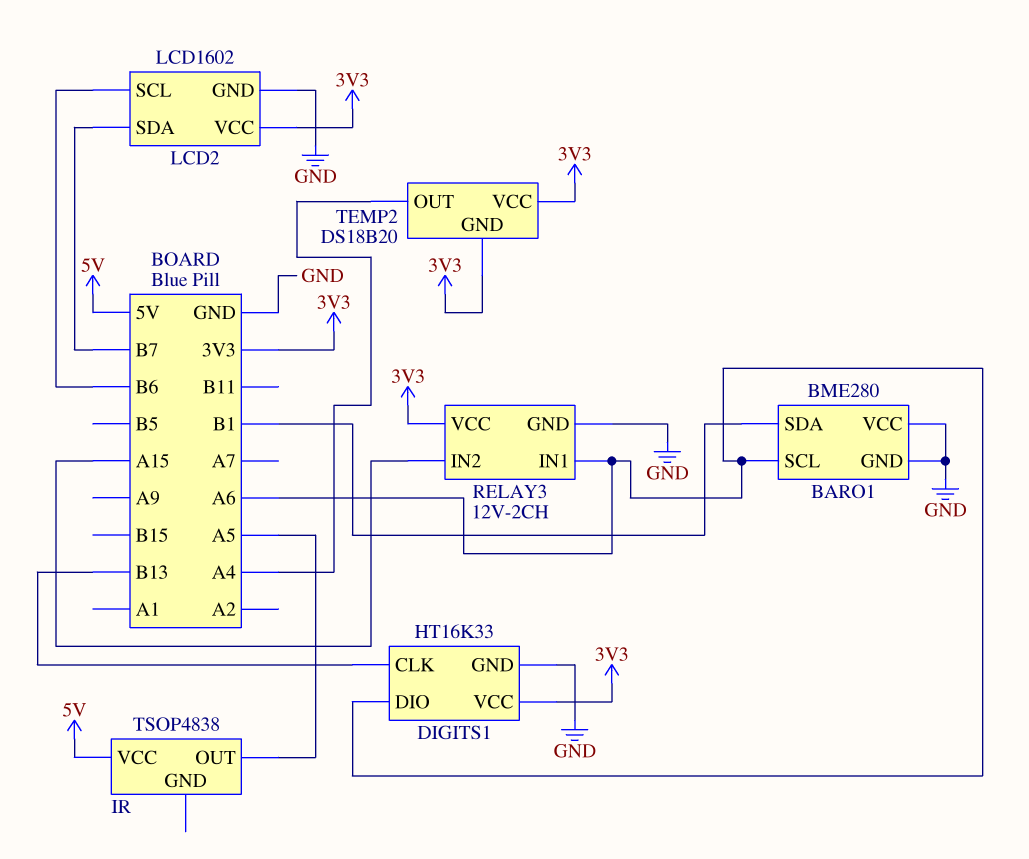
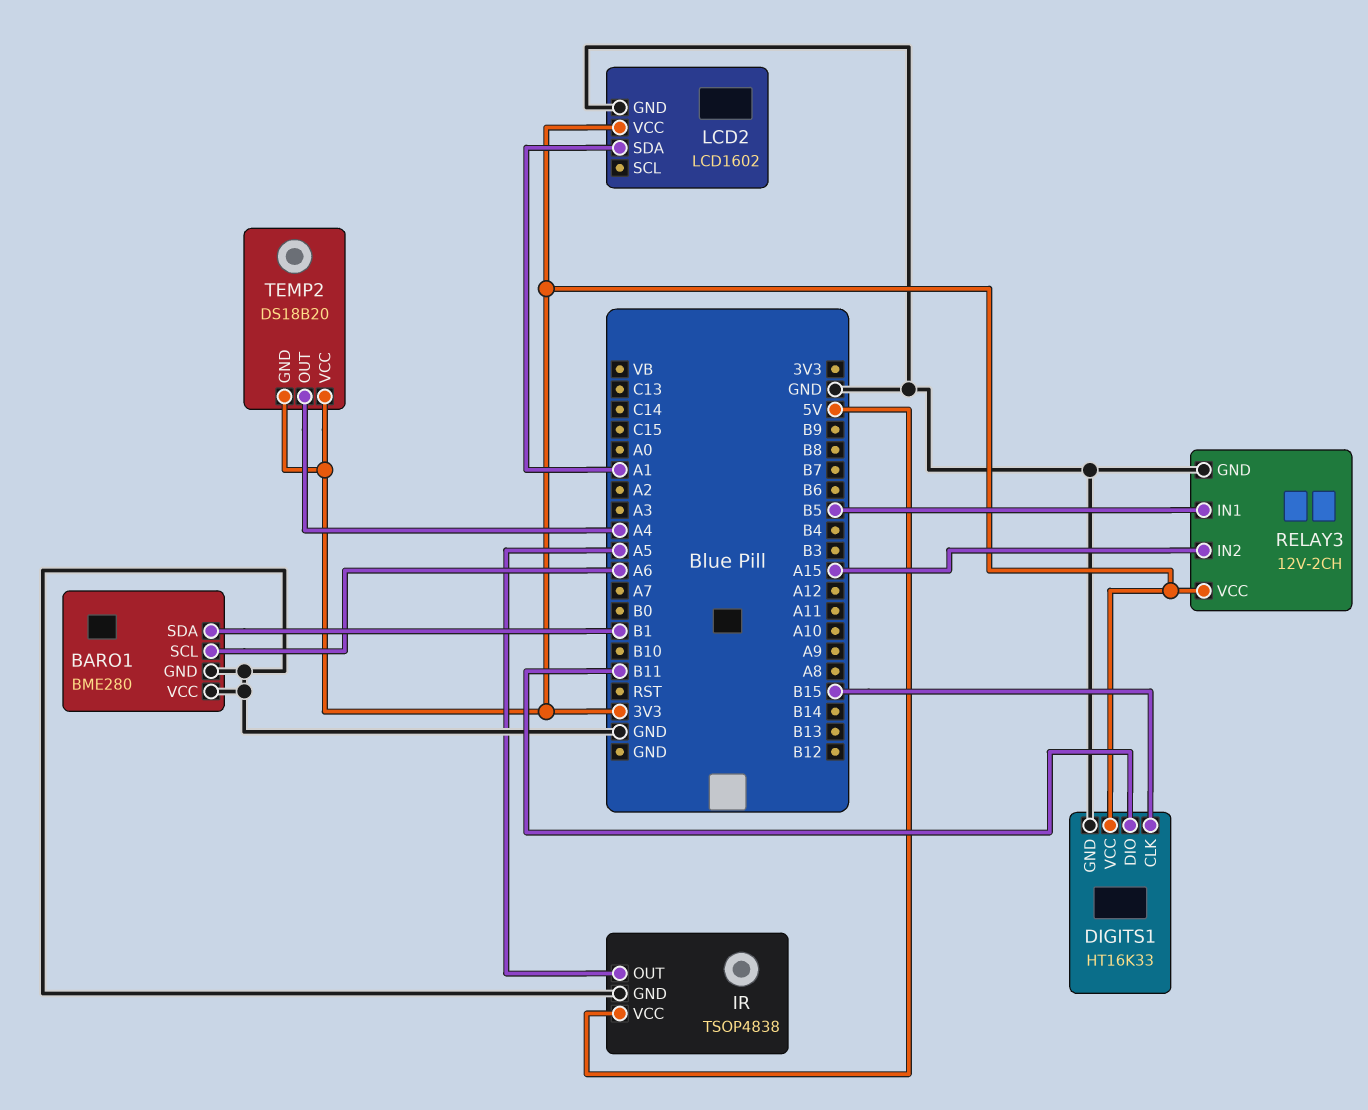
DIGITS1 pin CLK: B13 -> B15
DIGITS1 pin DIO: A6 -> B11
IR pin GND: none -> GND
LCD2 pin SCL: B6 -> none
LCD2 pin SDA: B7 -> A1
RELAY3 pin IN1: A6 -> B5

